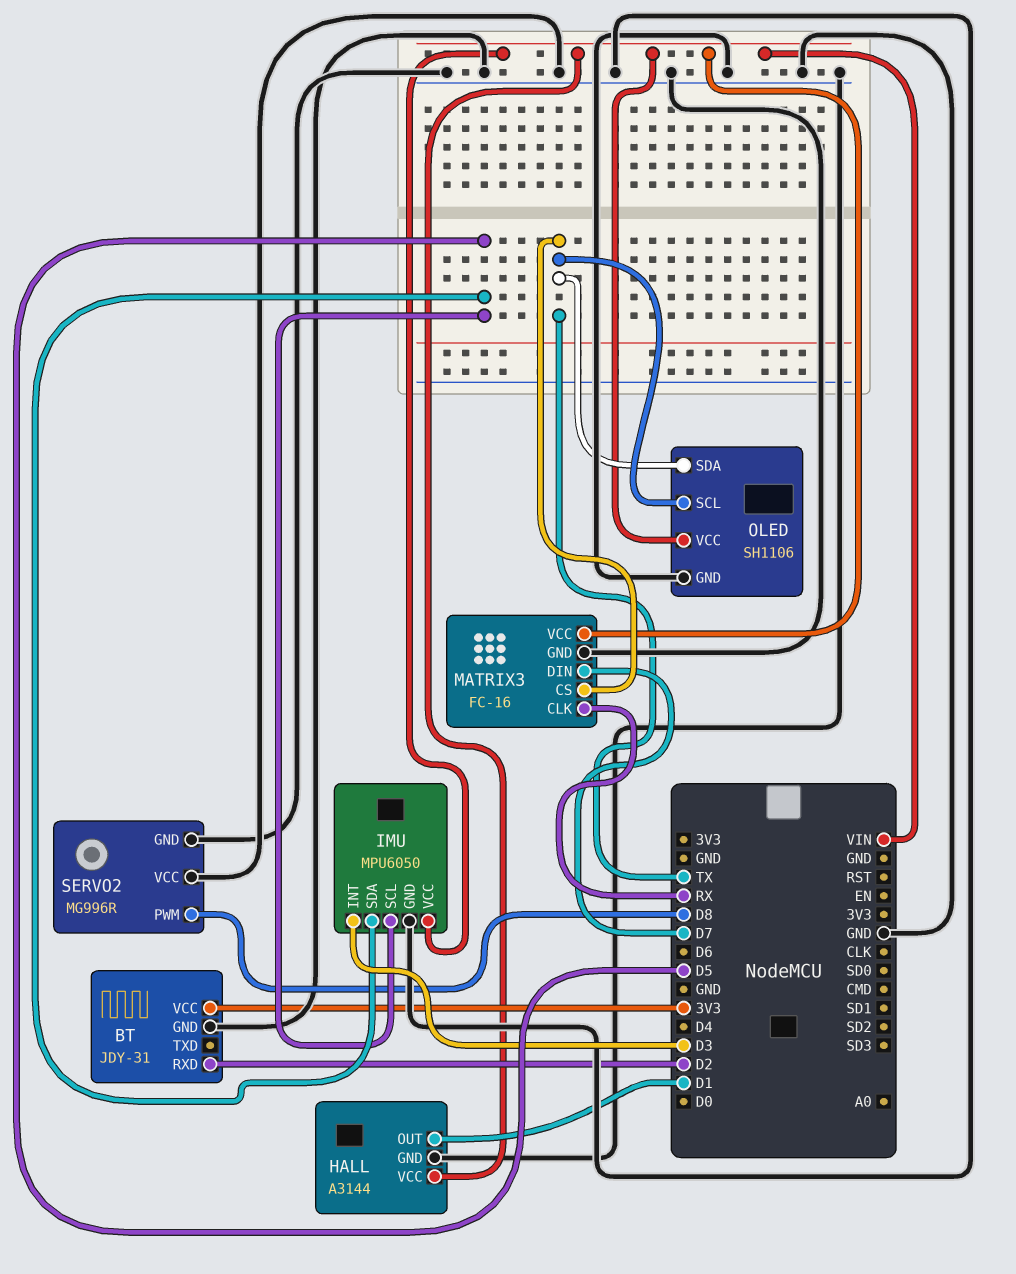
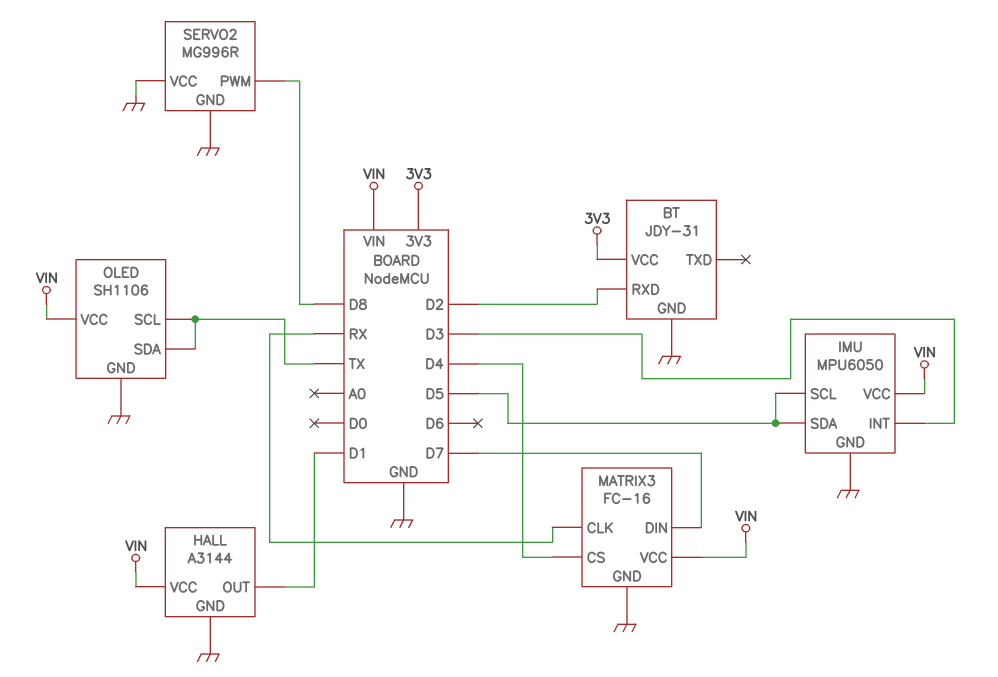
MATRIX3 pin CS: TX -> D4

